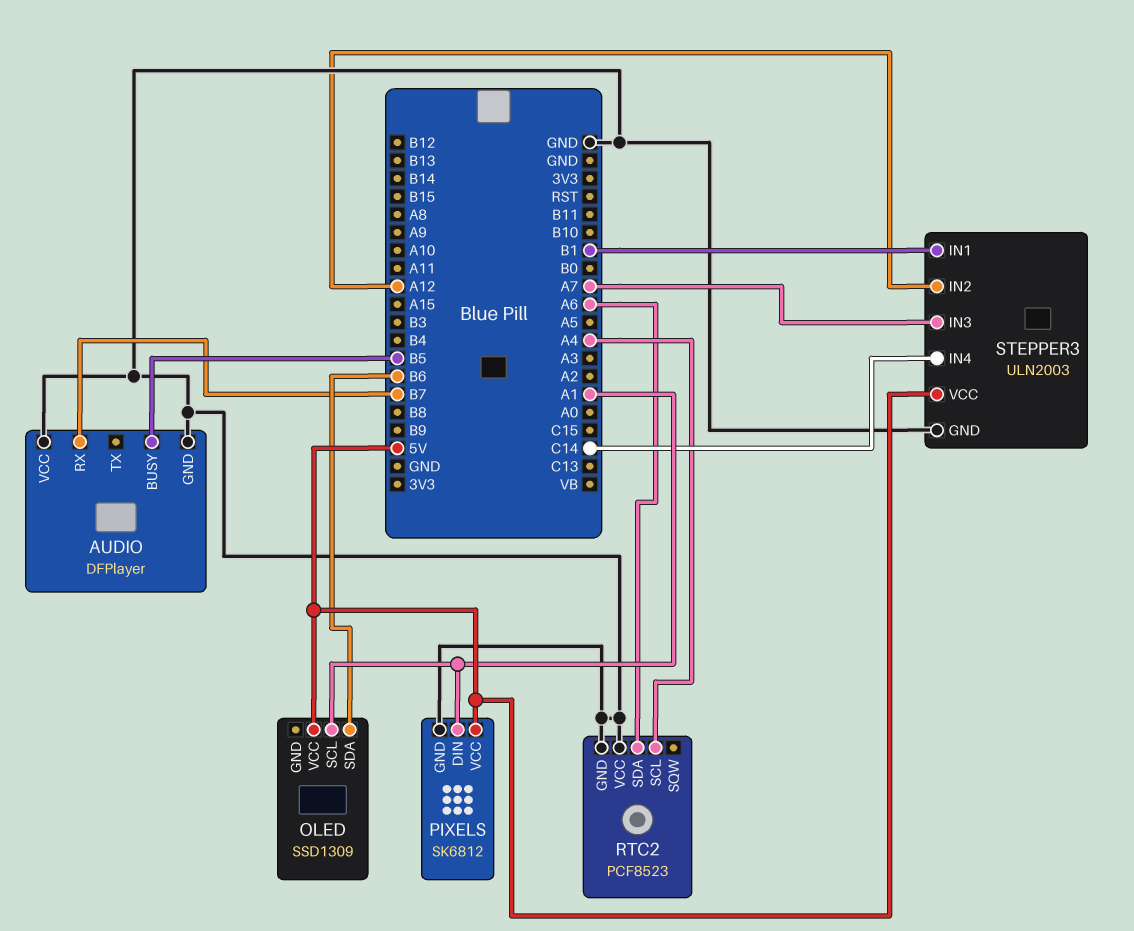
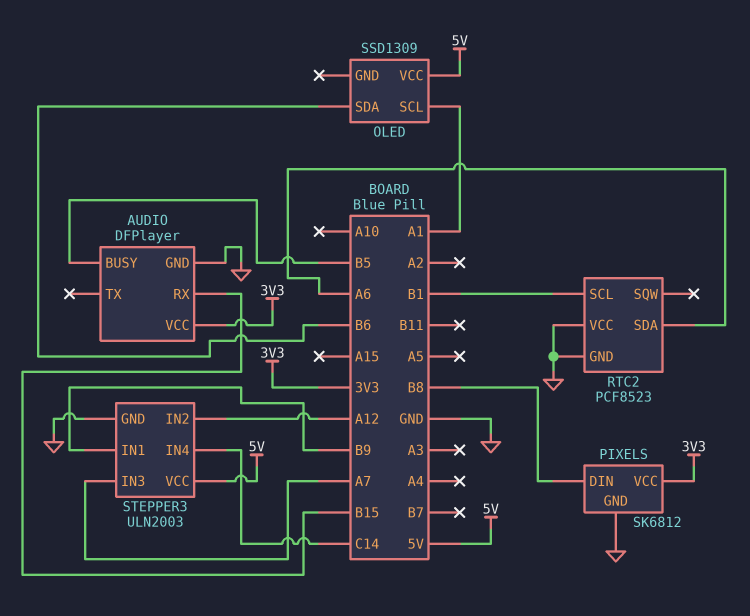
AUDIO pin RX: B7 -> B15
AUDIO pin VCC: GND -> 3V3
PIXELS pin DIN: A1 -> B8
PIXELS pin VCC: 5V -> 3V3
RTC2 pin SCL: A4 -> B1
STEPPER3 pin IN1: B1 -> B9

